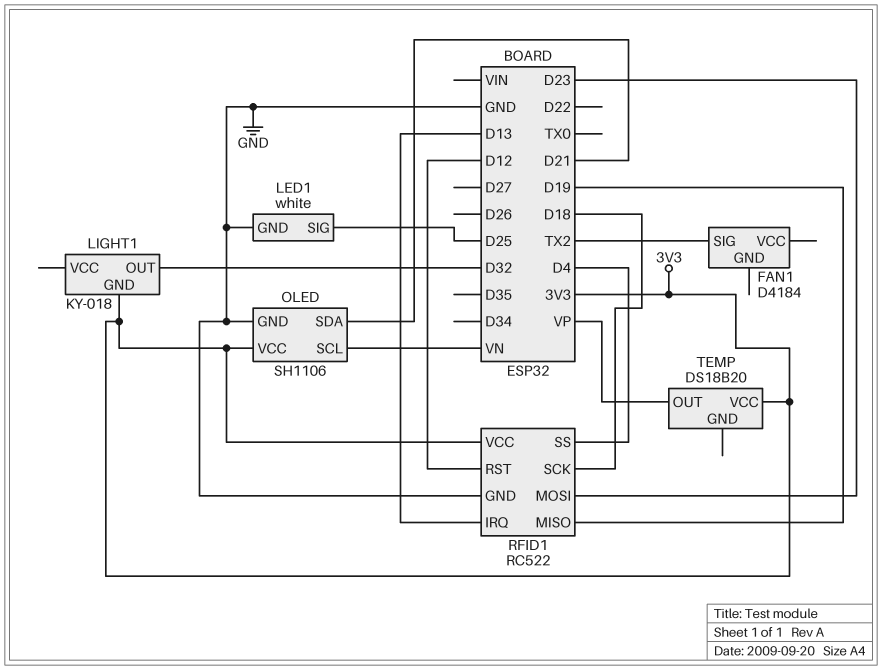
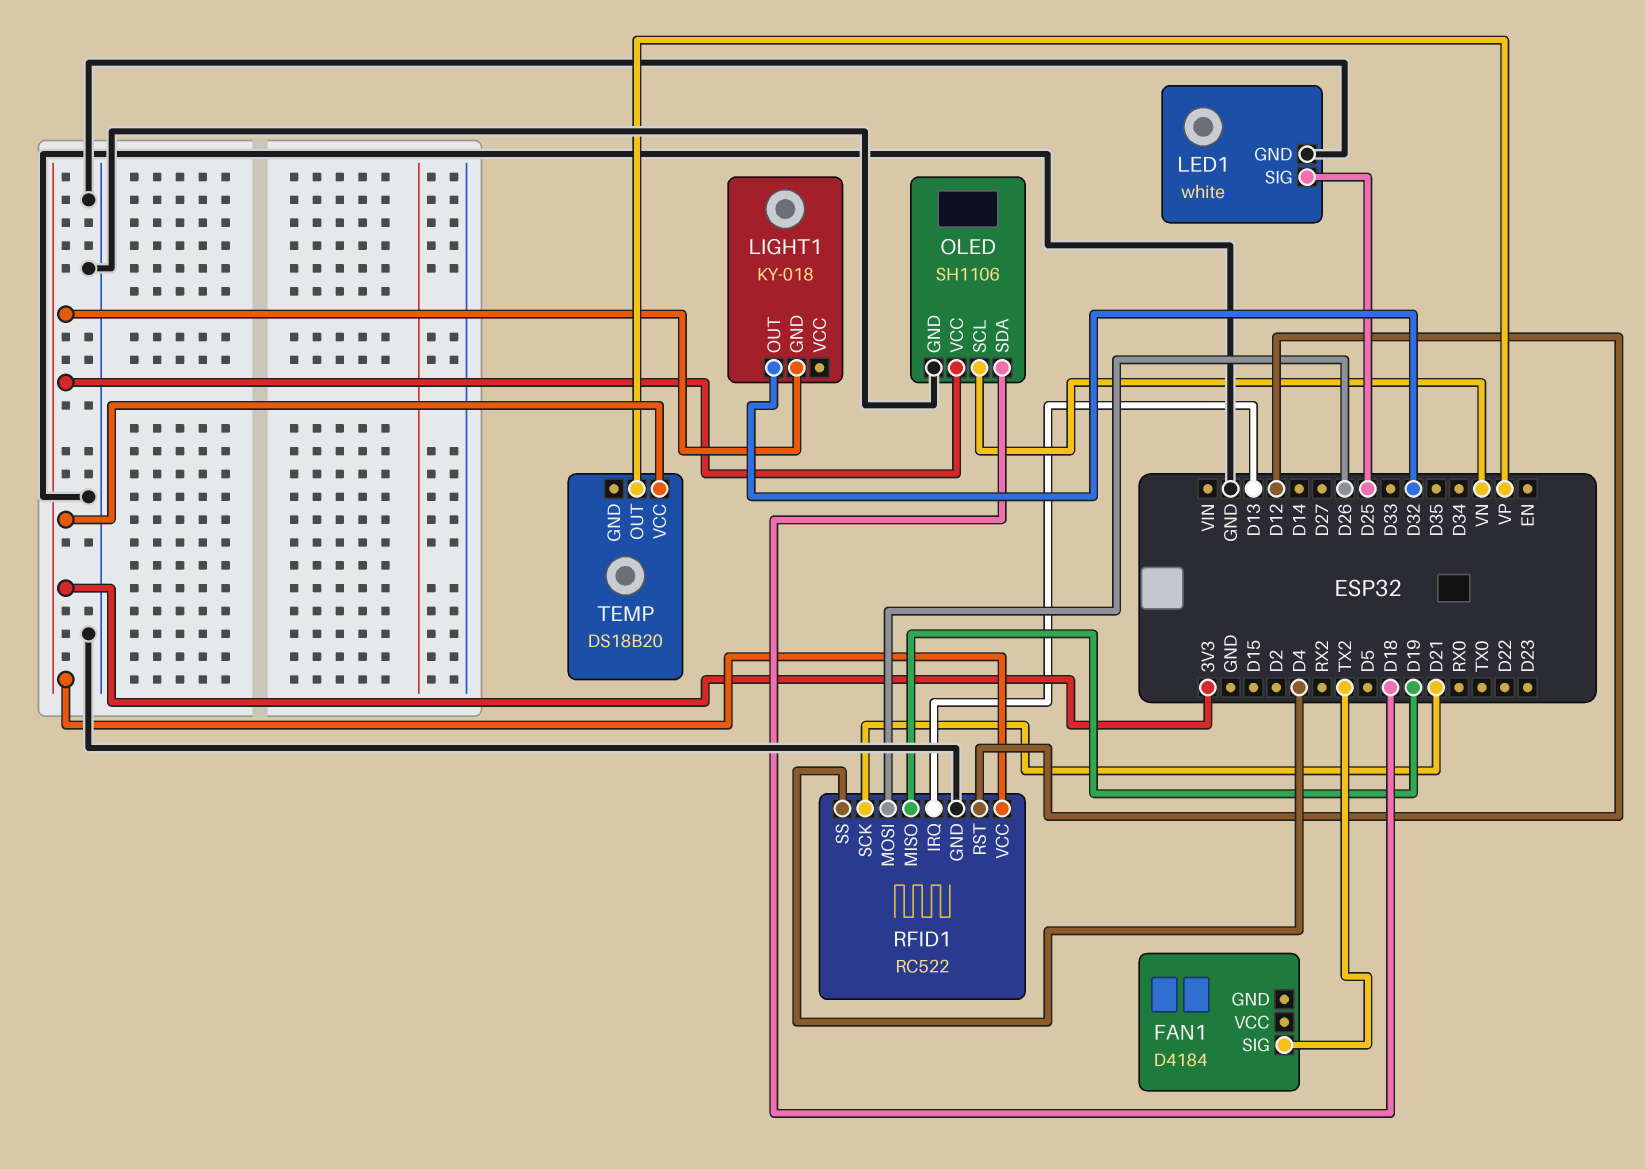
OLED pin SDA: D21 -> D18
RFID1 pin MOSI: D23 -> D26
RFID1 pin SCK: D18 -> D21

